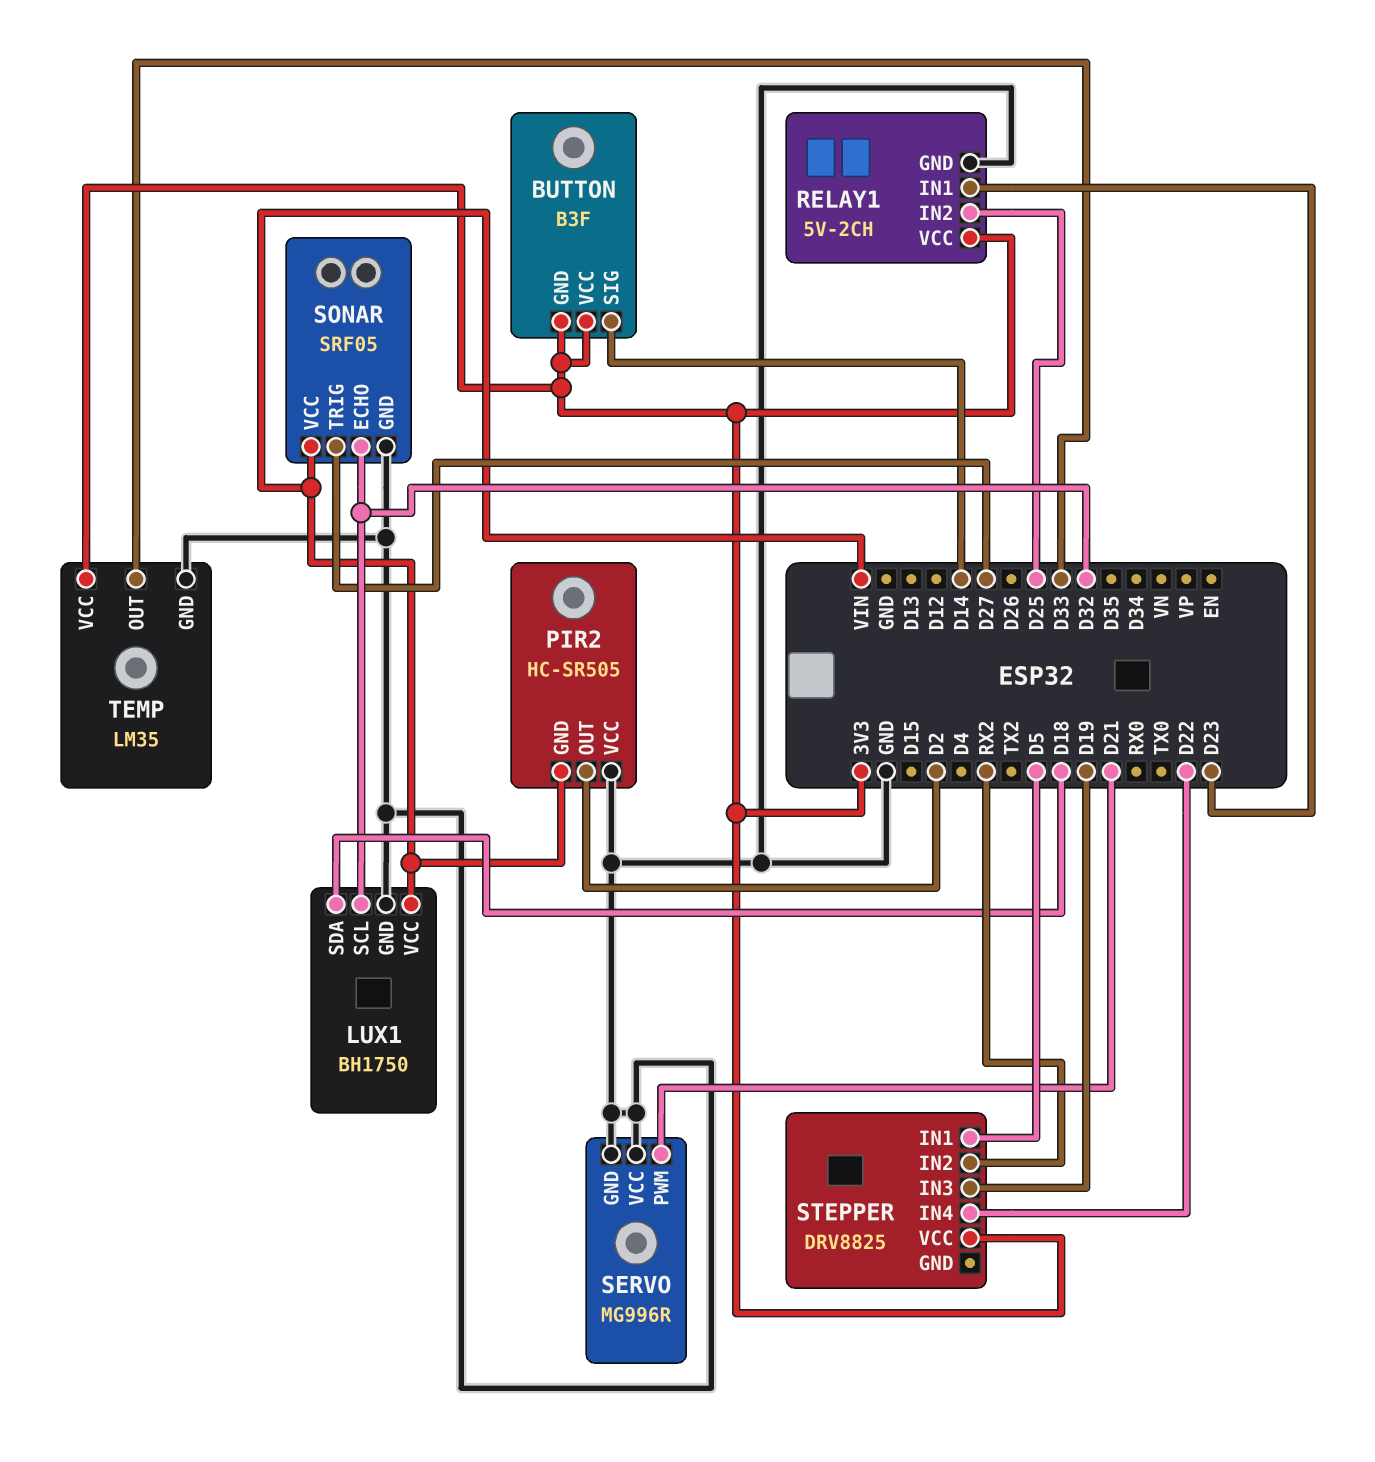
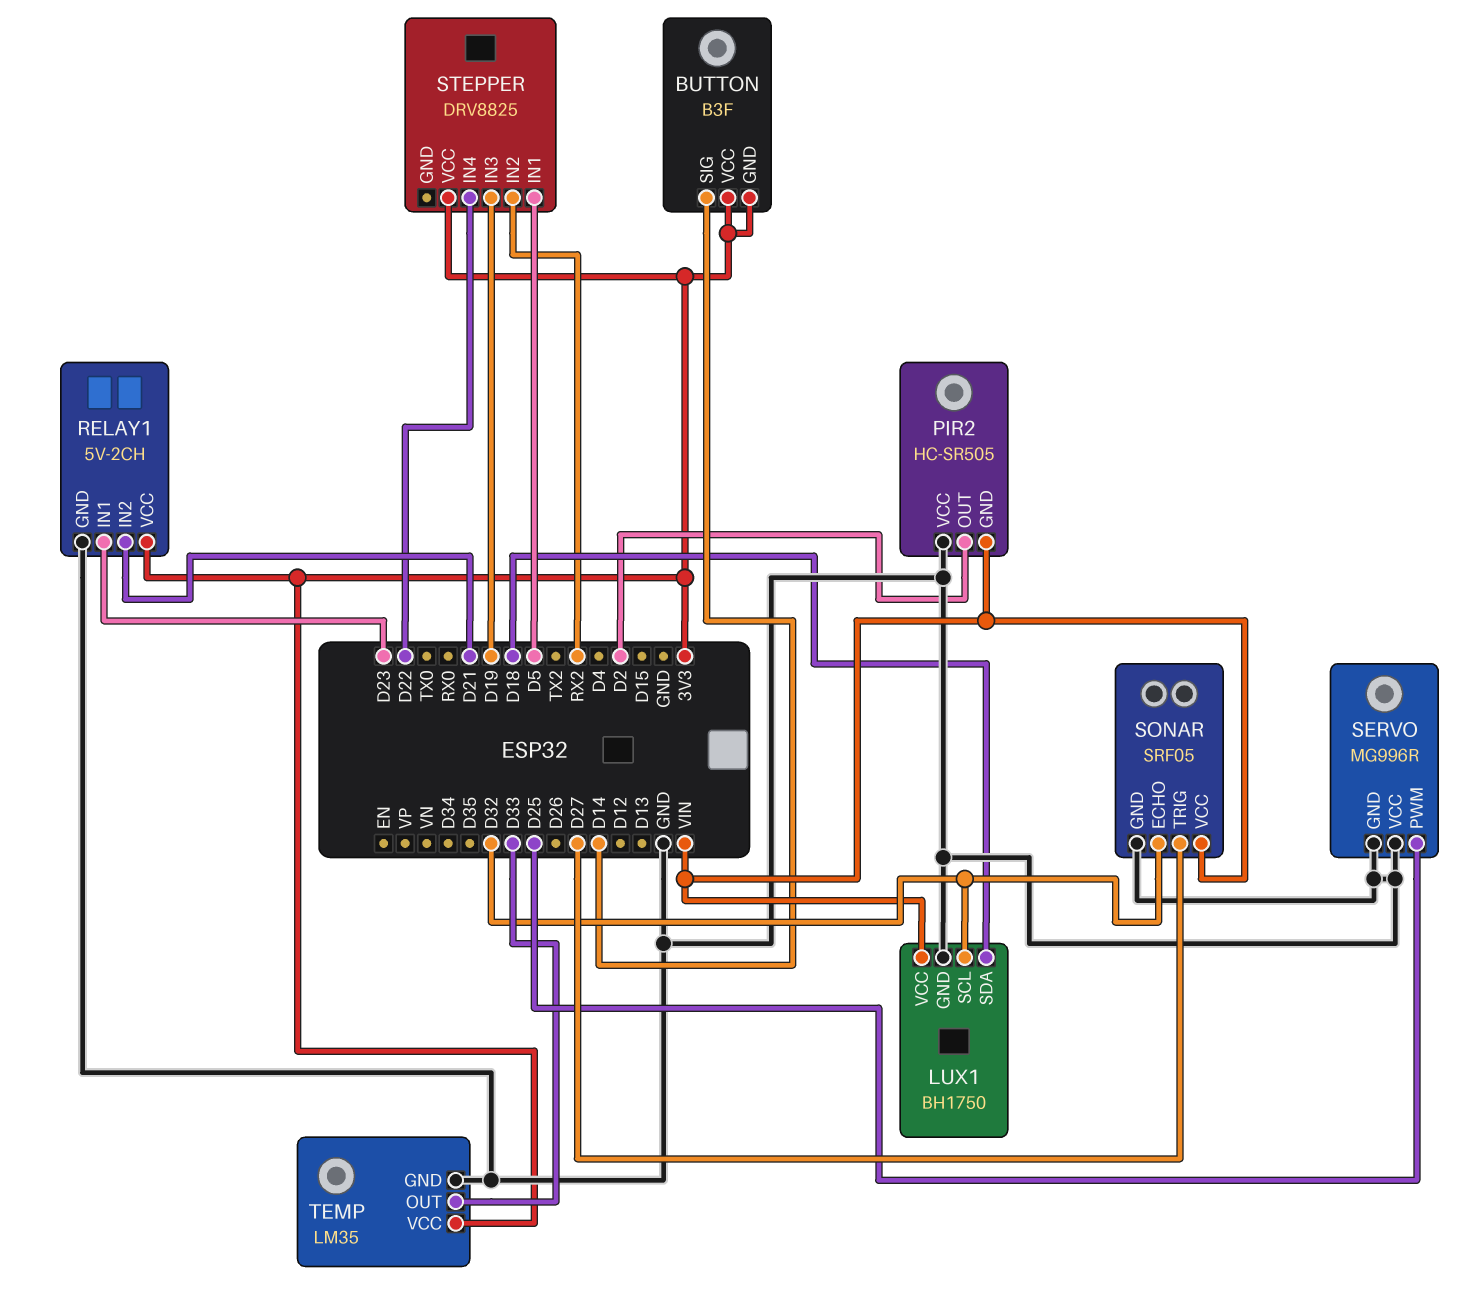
RELAY1 pin IN2: D25 -> D21
SERVO pin PWM: D21 -> D25

